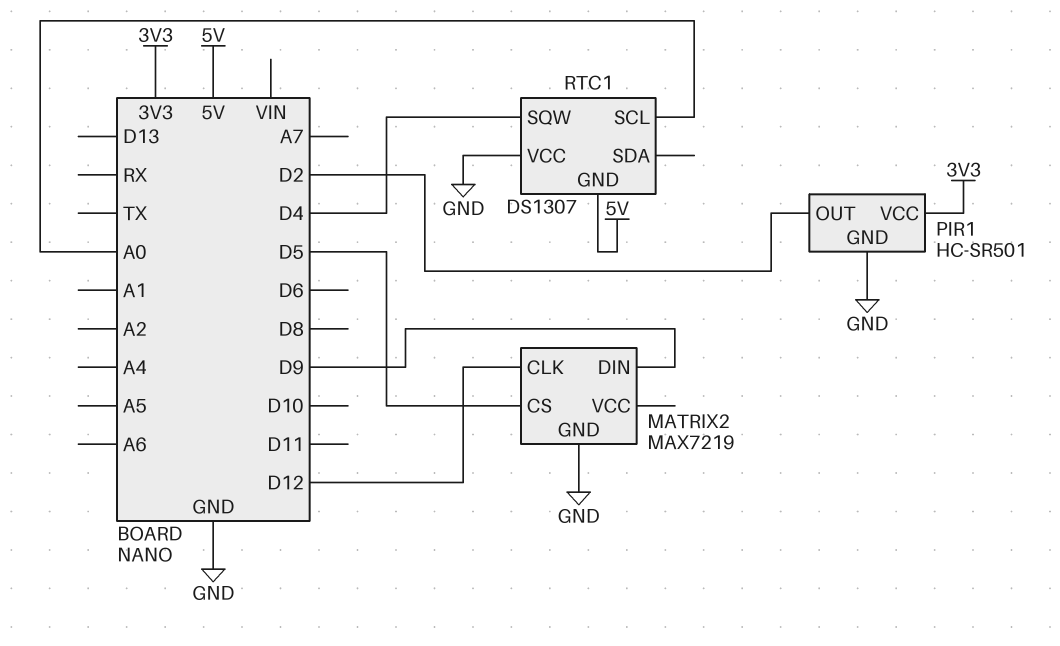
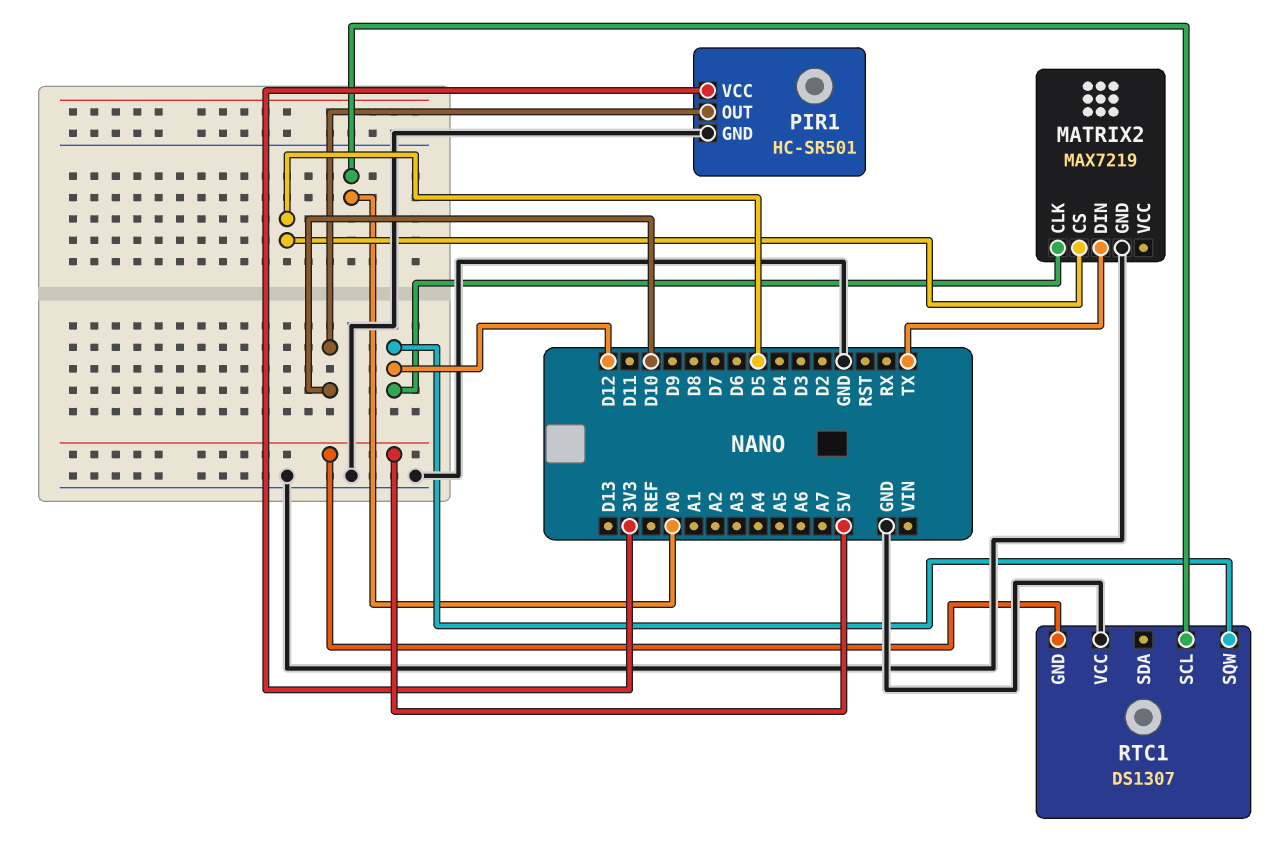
MATRIX2 pin DIN: D9 -> TX
PIR1 pin OUT: D2 -> D10
RTC1 pin SQW: D4 -> D12

